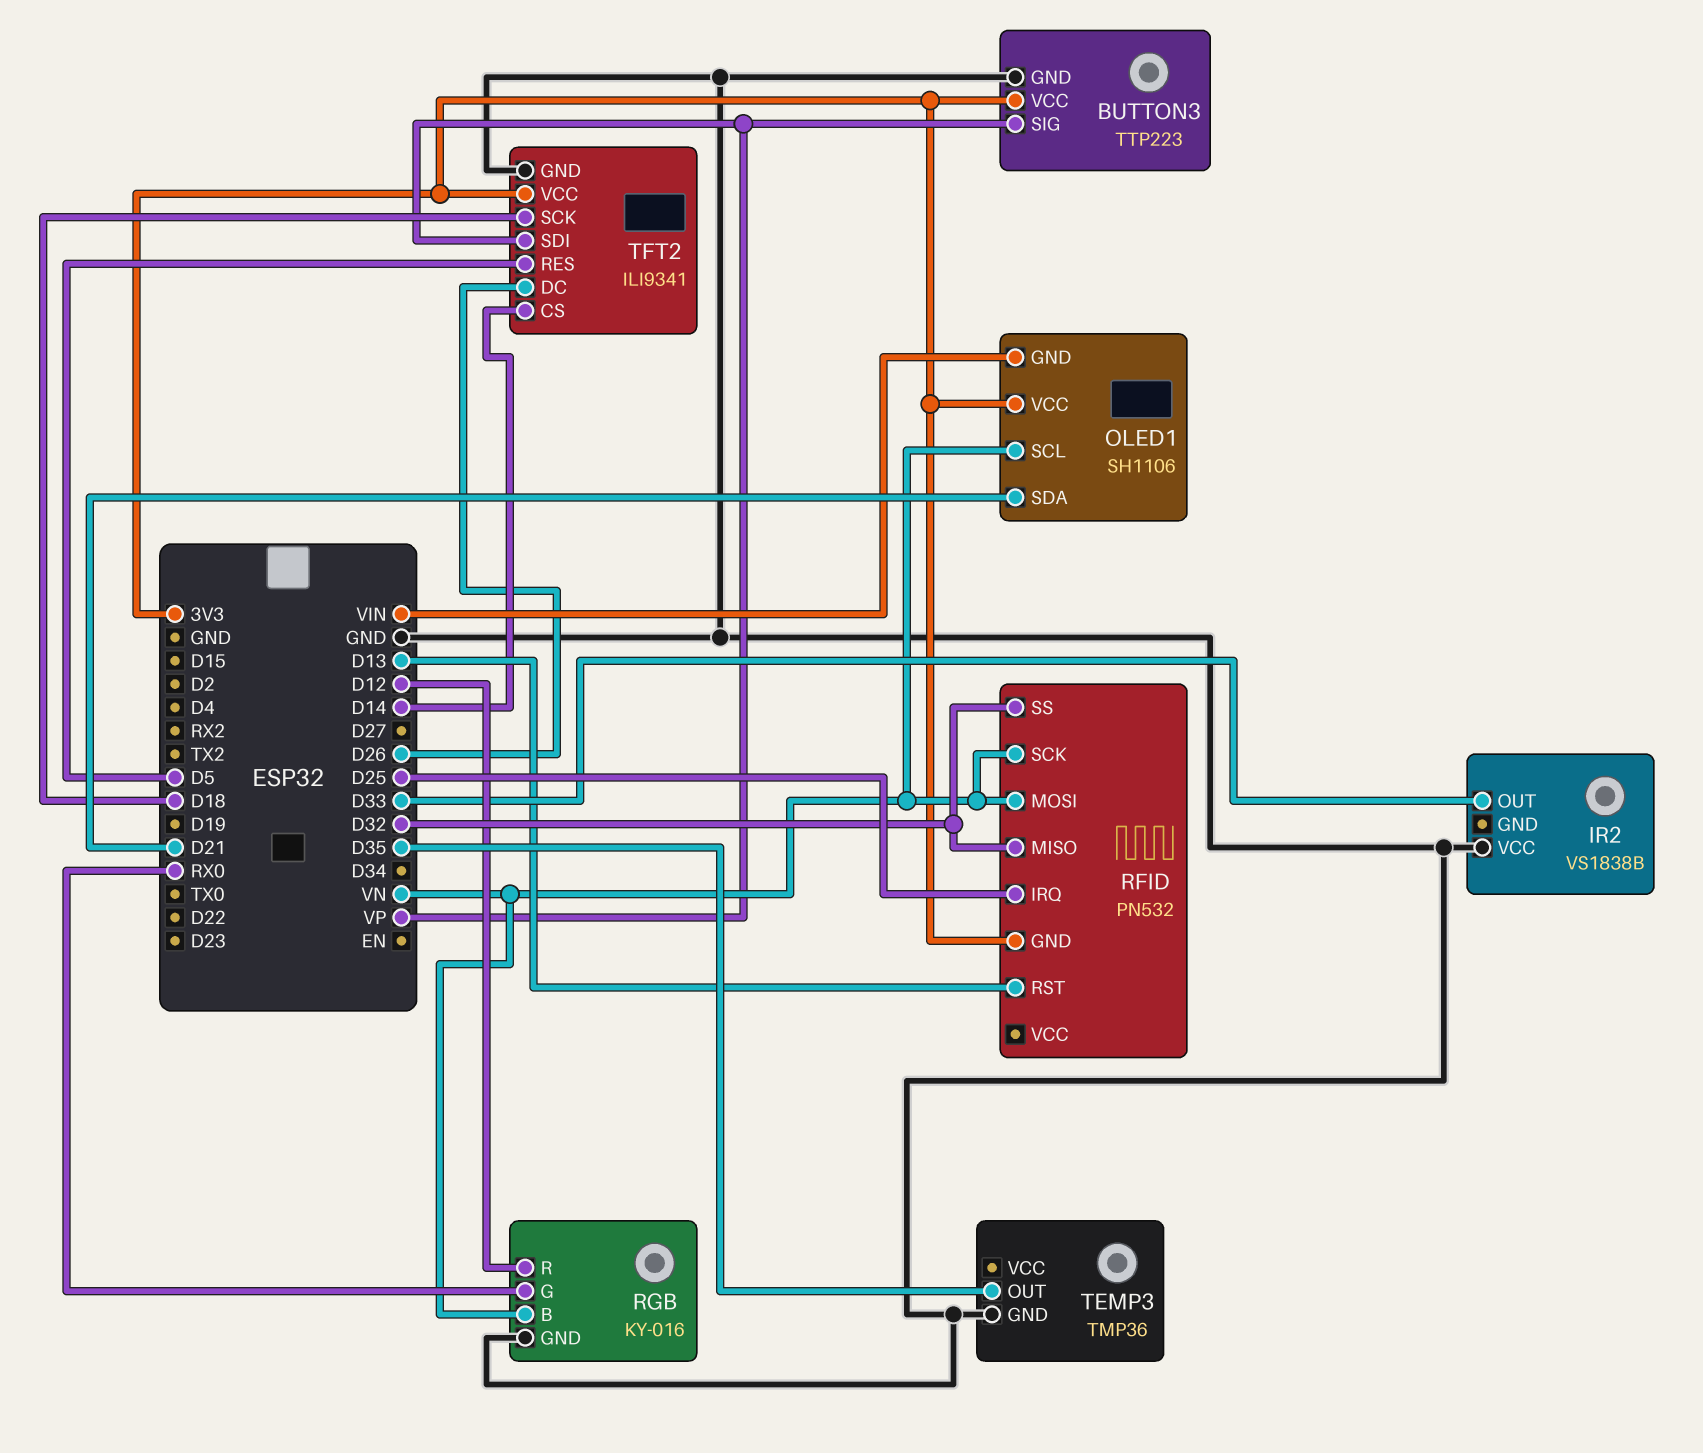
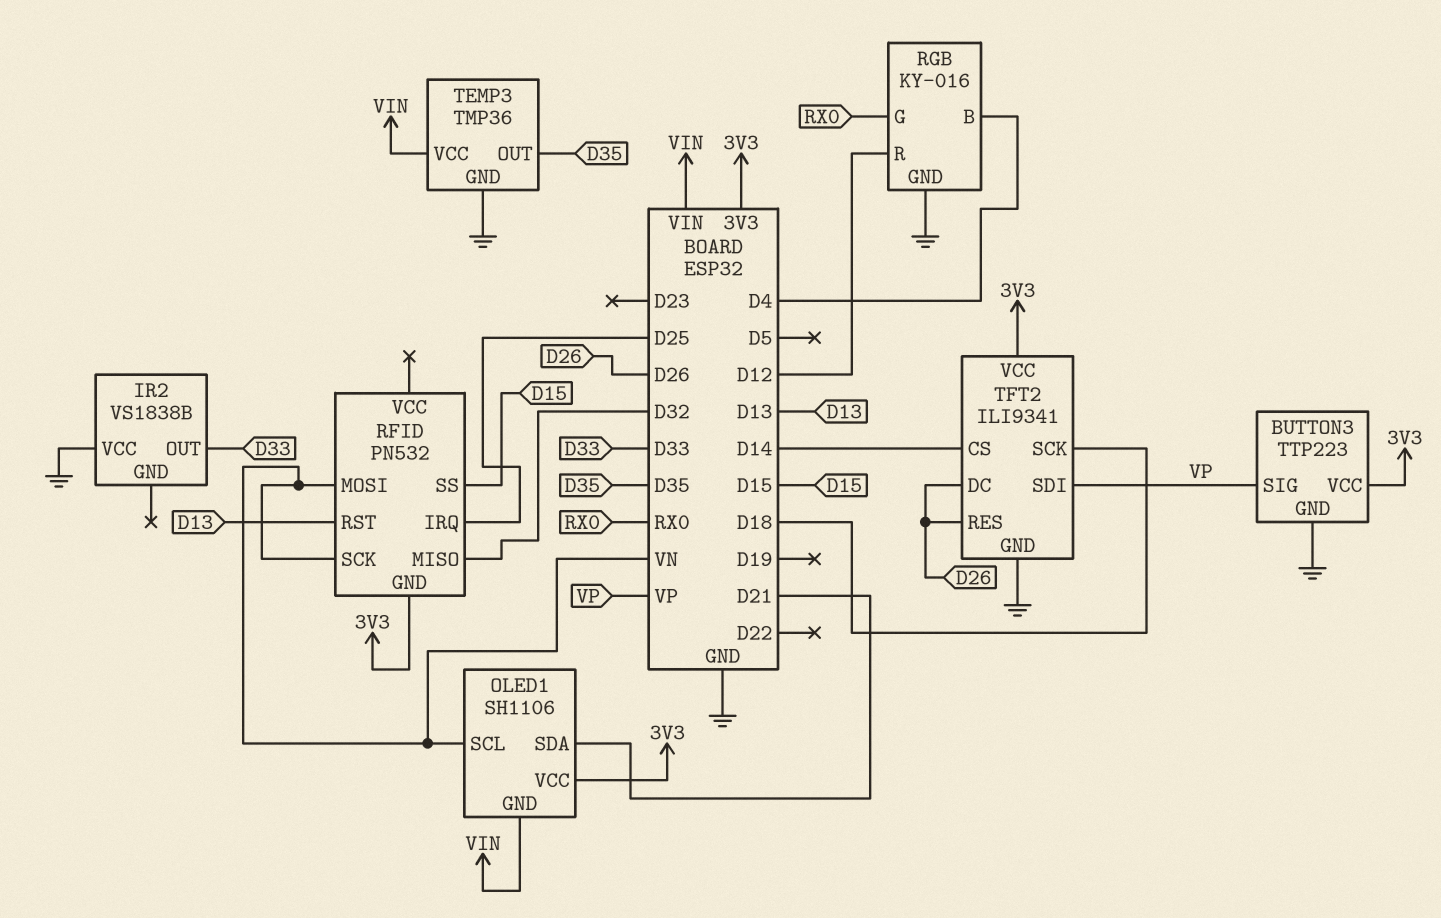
RFID pin SS: D32 -> D15
RGB pin B: VN -> D4
TEMP3 pin VCC: none -> VIN
TFT2 pin RES: D5 -> D26

